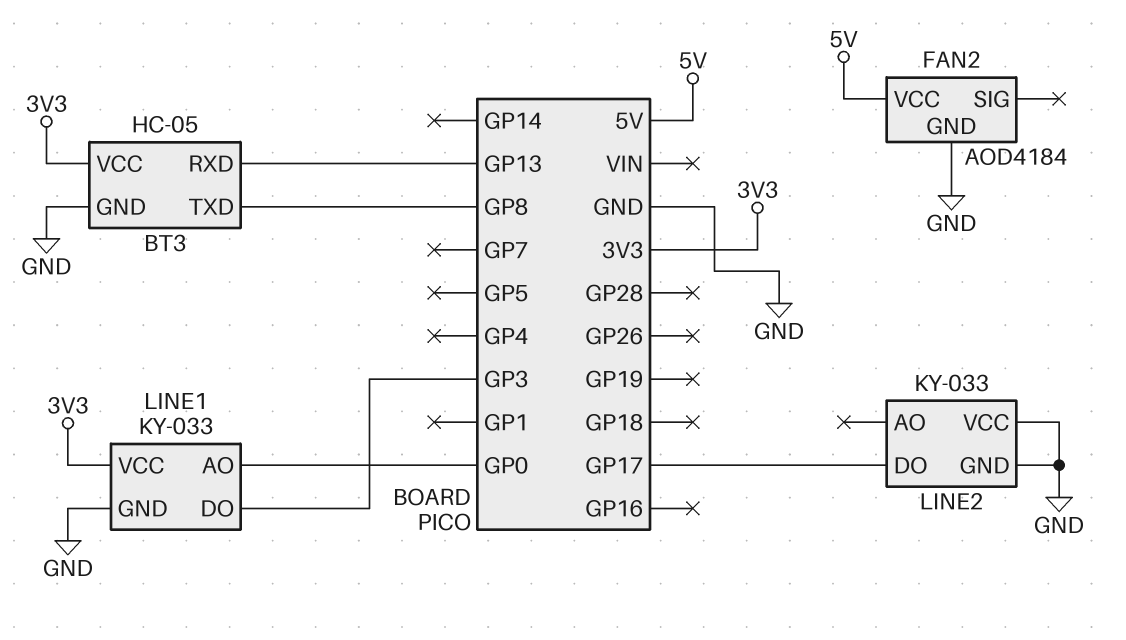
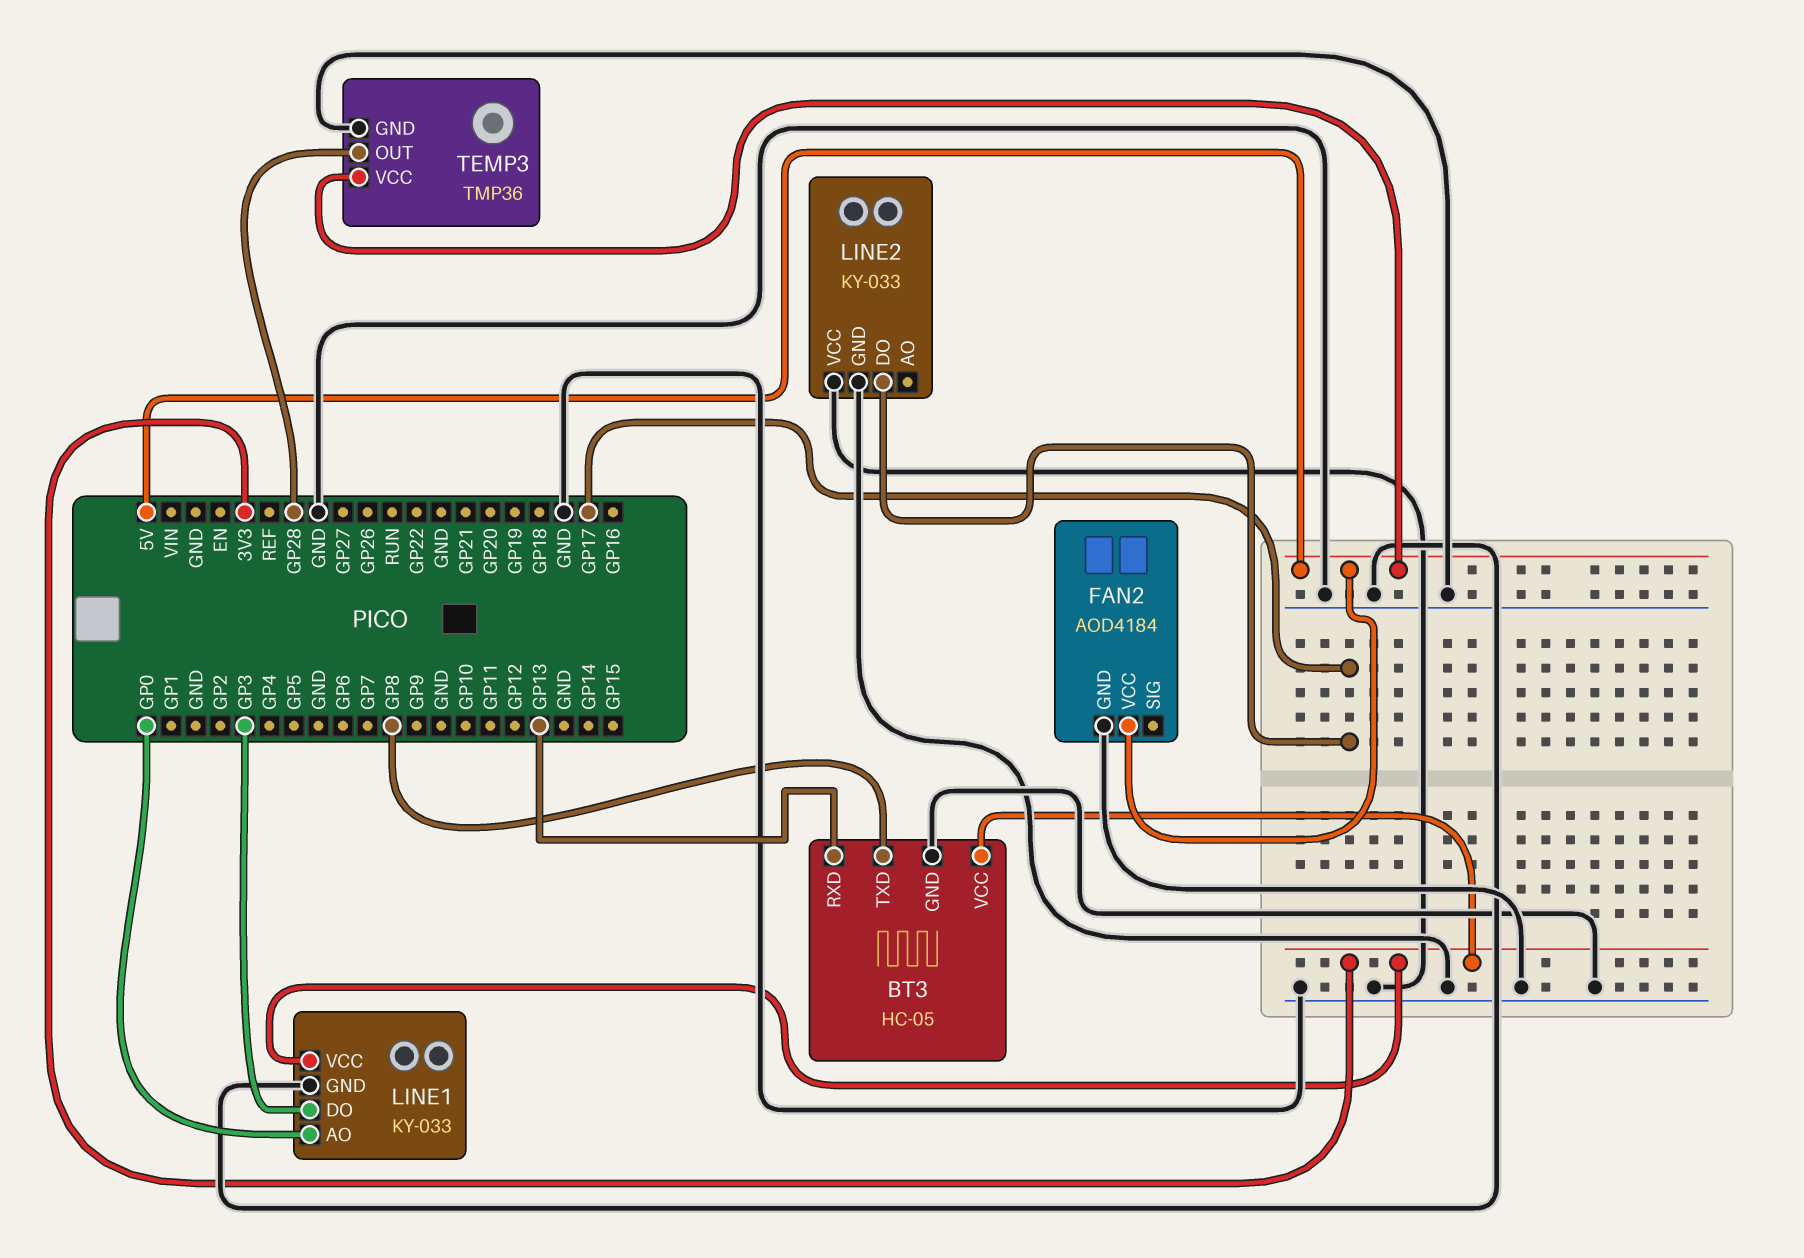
TEMP3: none -> TMP36
TEMP3 pin GND: none -> GND
TEMP3 pin OUT: none -> GP28
TEMP3 pin VCC: none -> 5V

